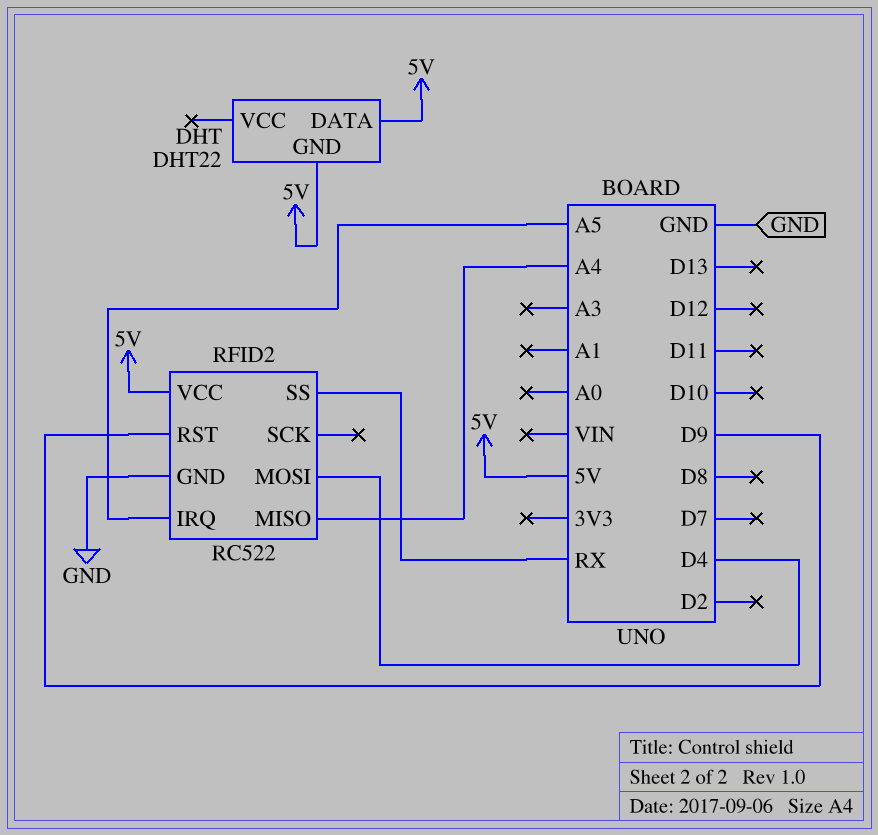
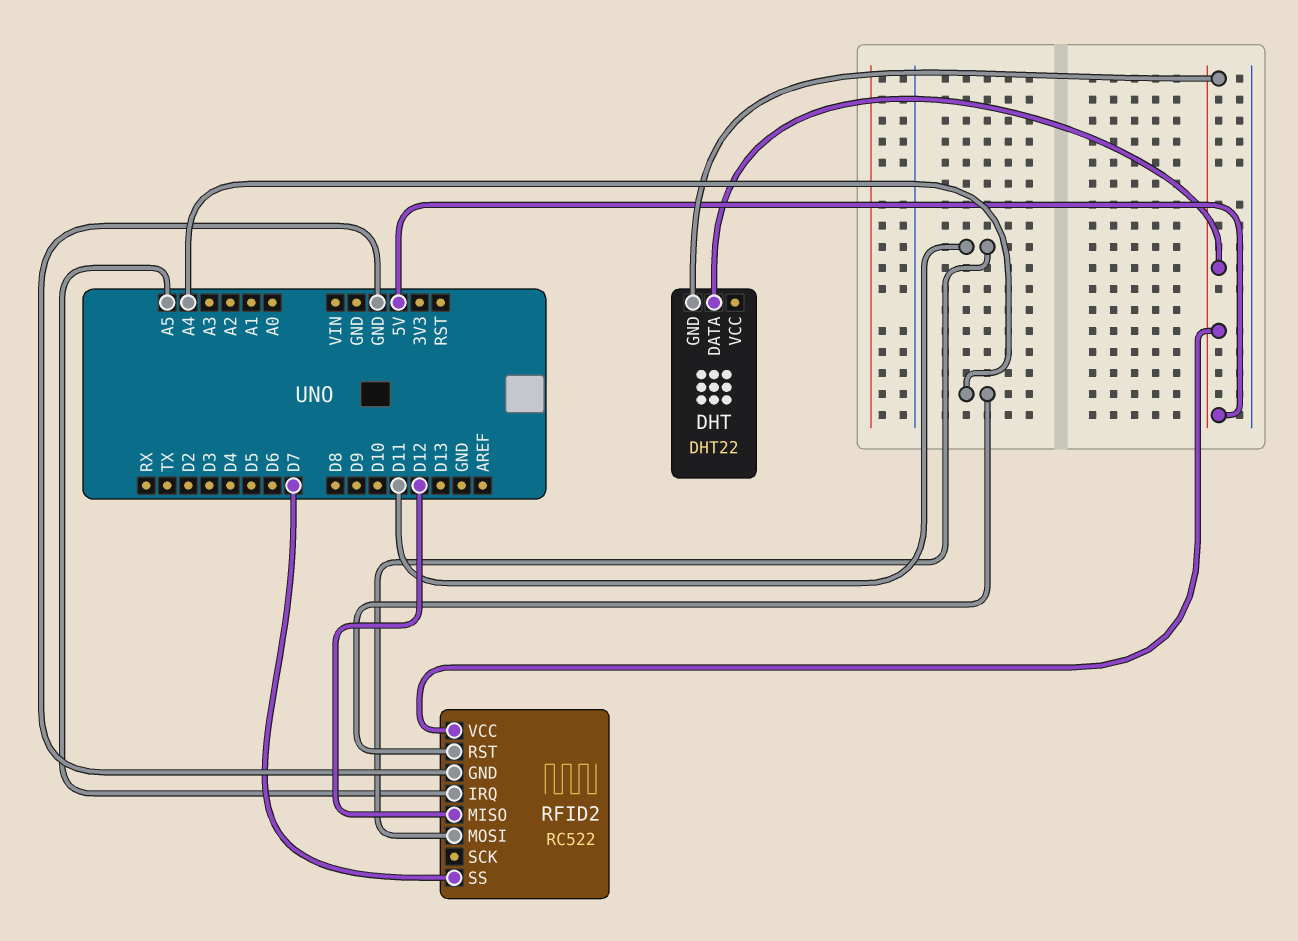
RFID2 pin MISO: A4 -> D12
RFID2 pin MOSI: D4 -> D11
RFID2 pin RST: D9 -> A4
RFID2 pin SS: RX -> D7

